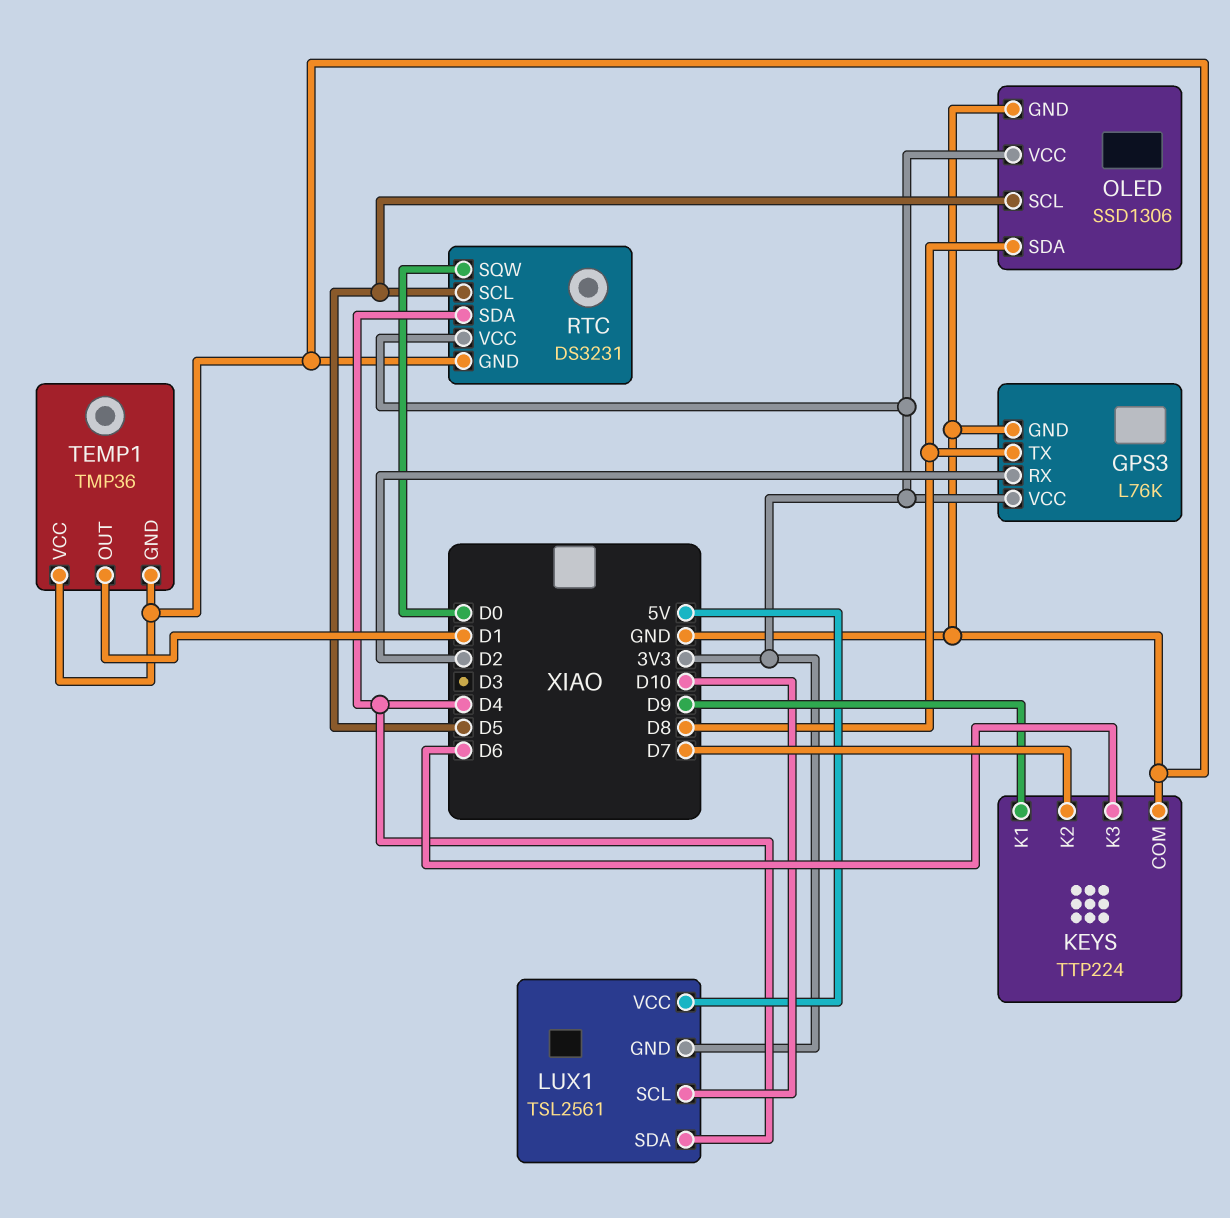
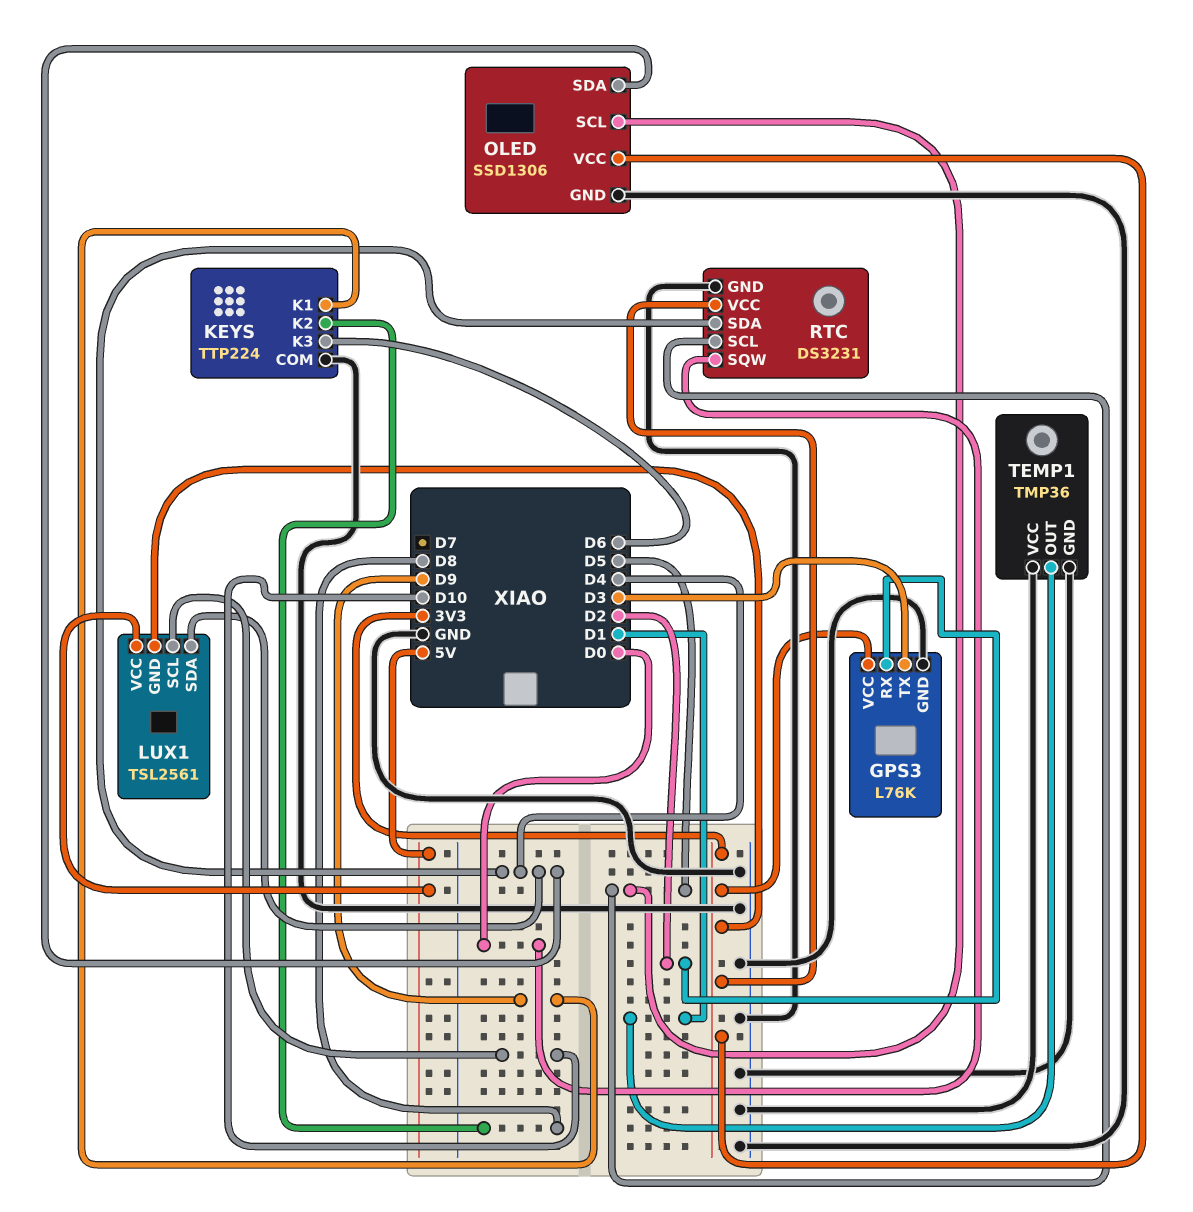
GPS3 pin TX: D8 -> D3
KEYS pin K2: D7 -> D8
OLED pin SDA: D8 -> D4

